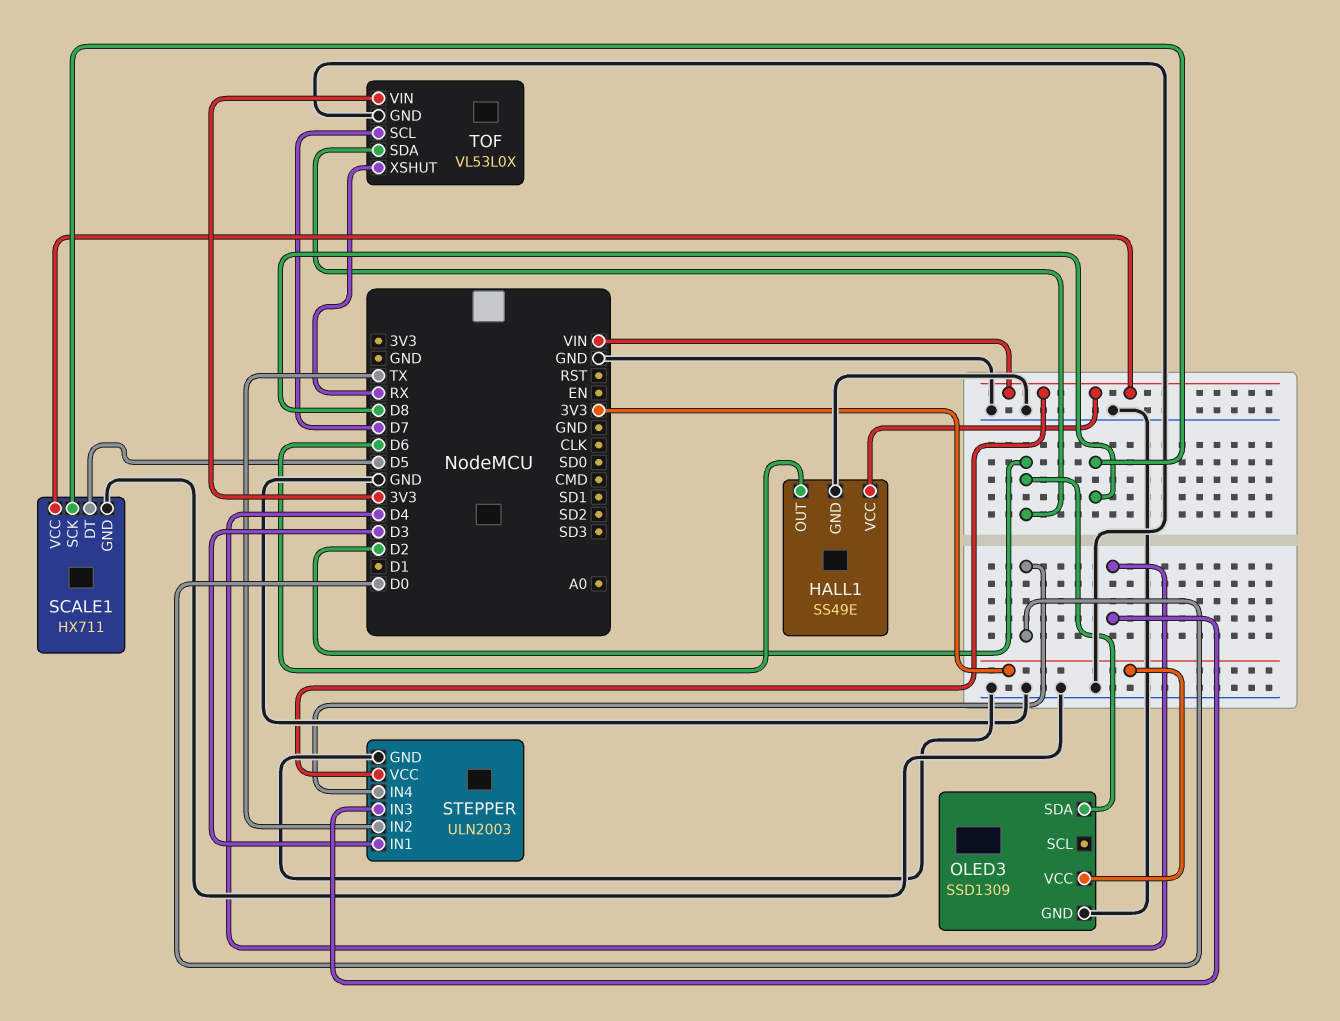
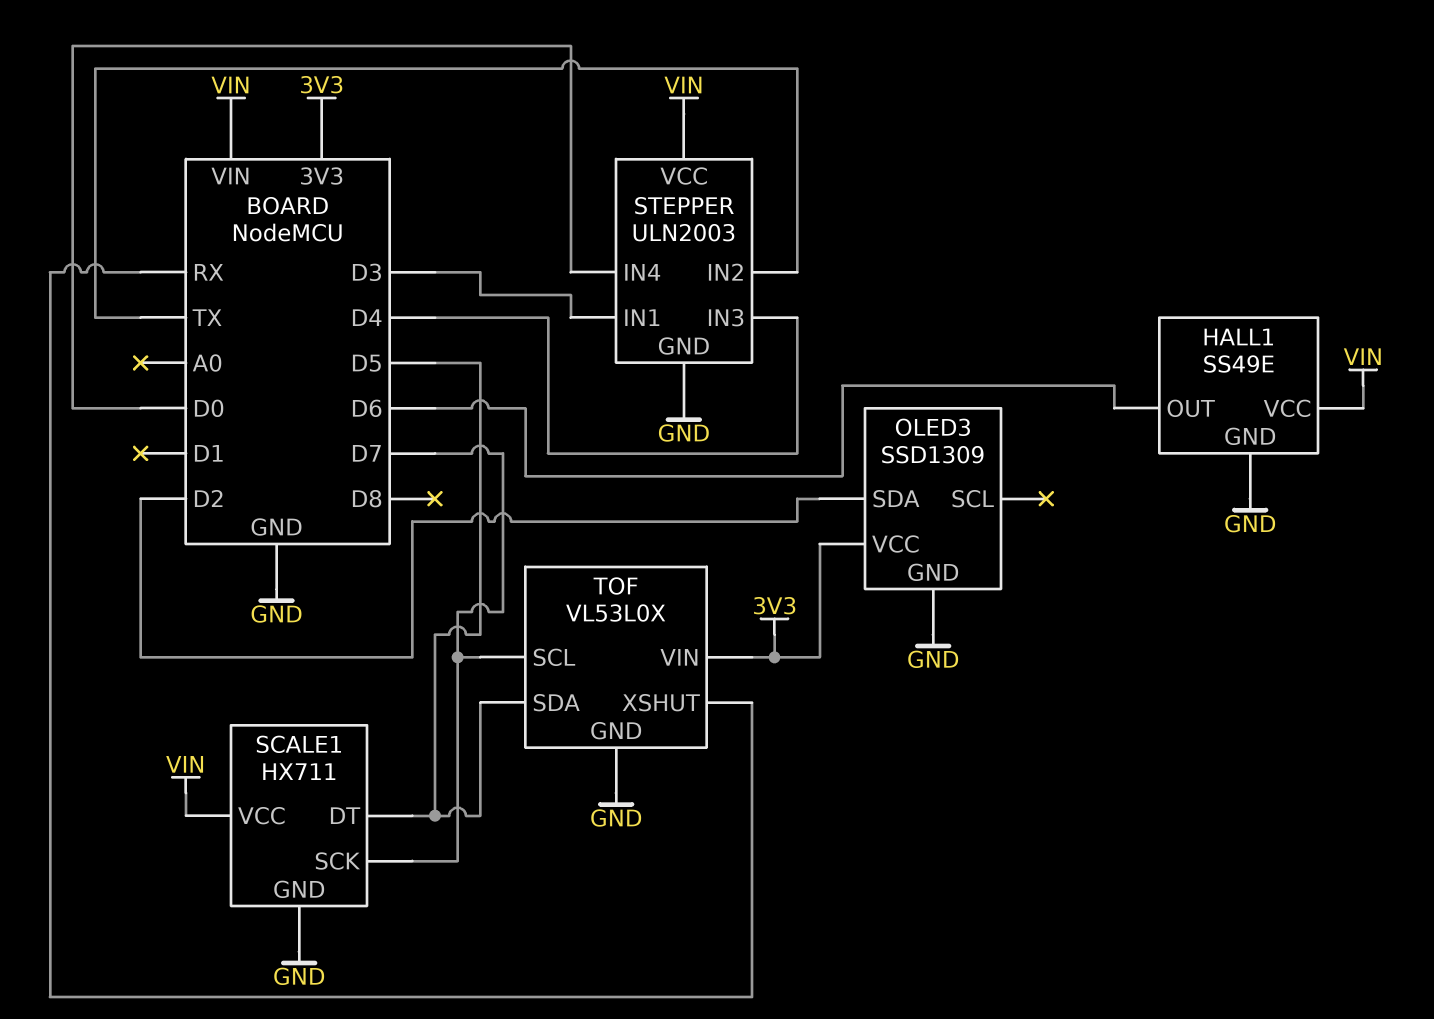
SCALE1 pin SCK: D8 -> D7
TOF pin SDA: D2 -> D5

